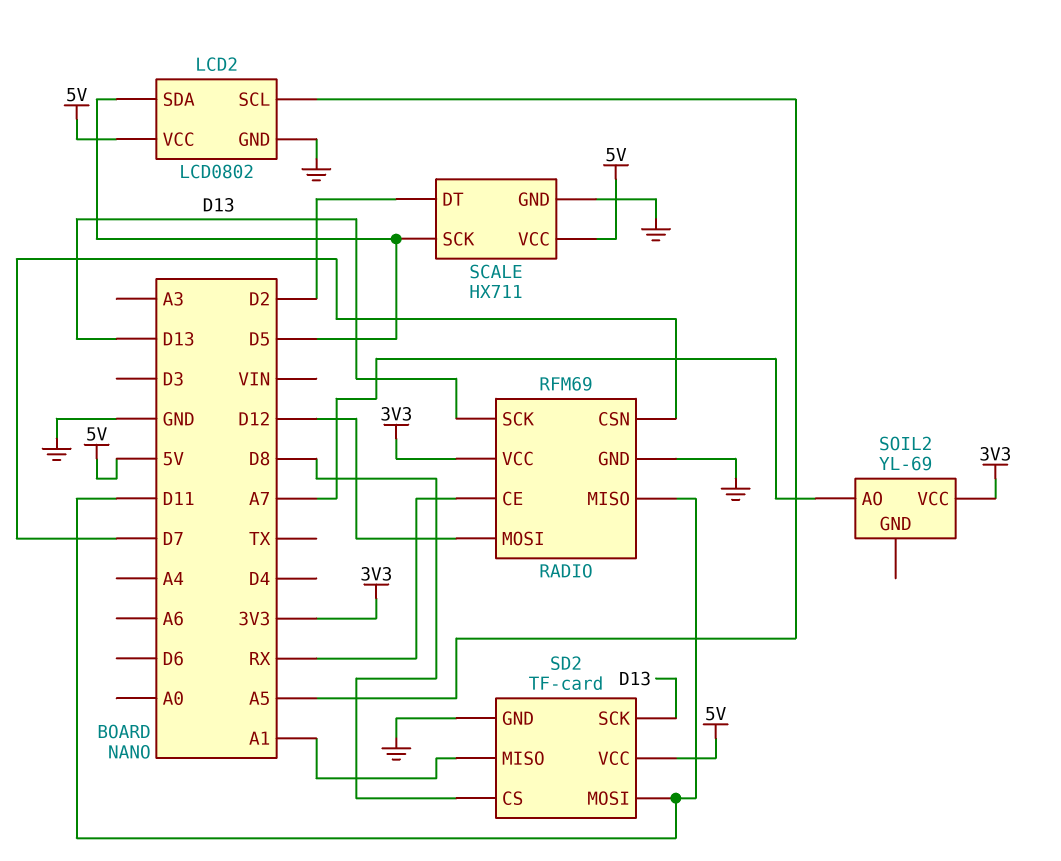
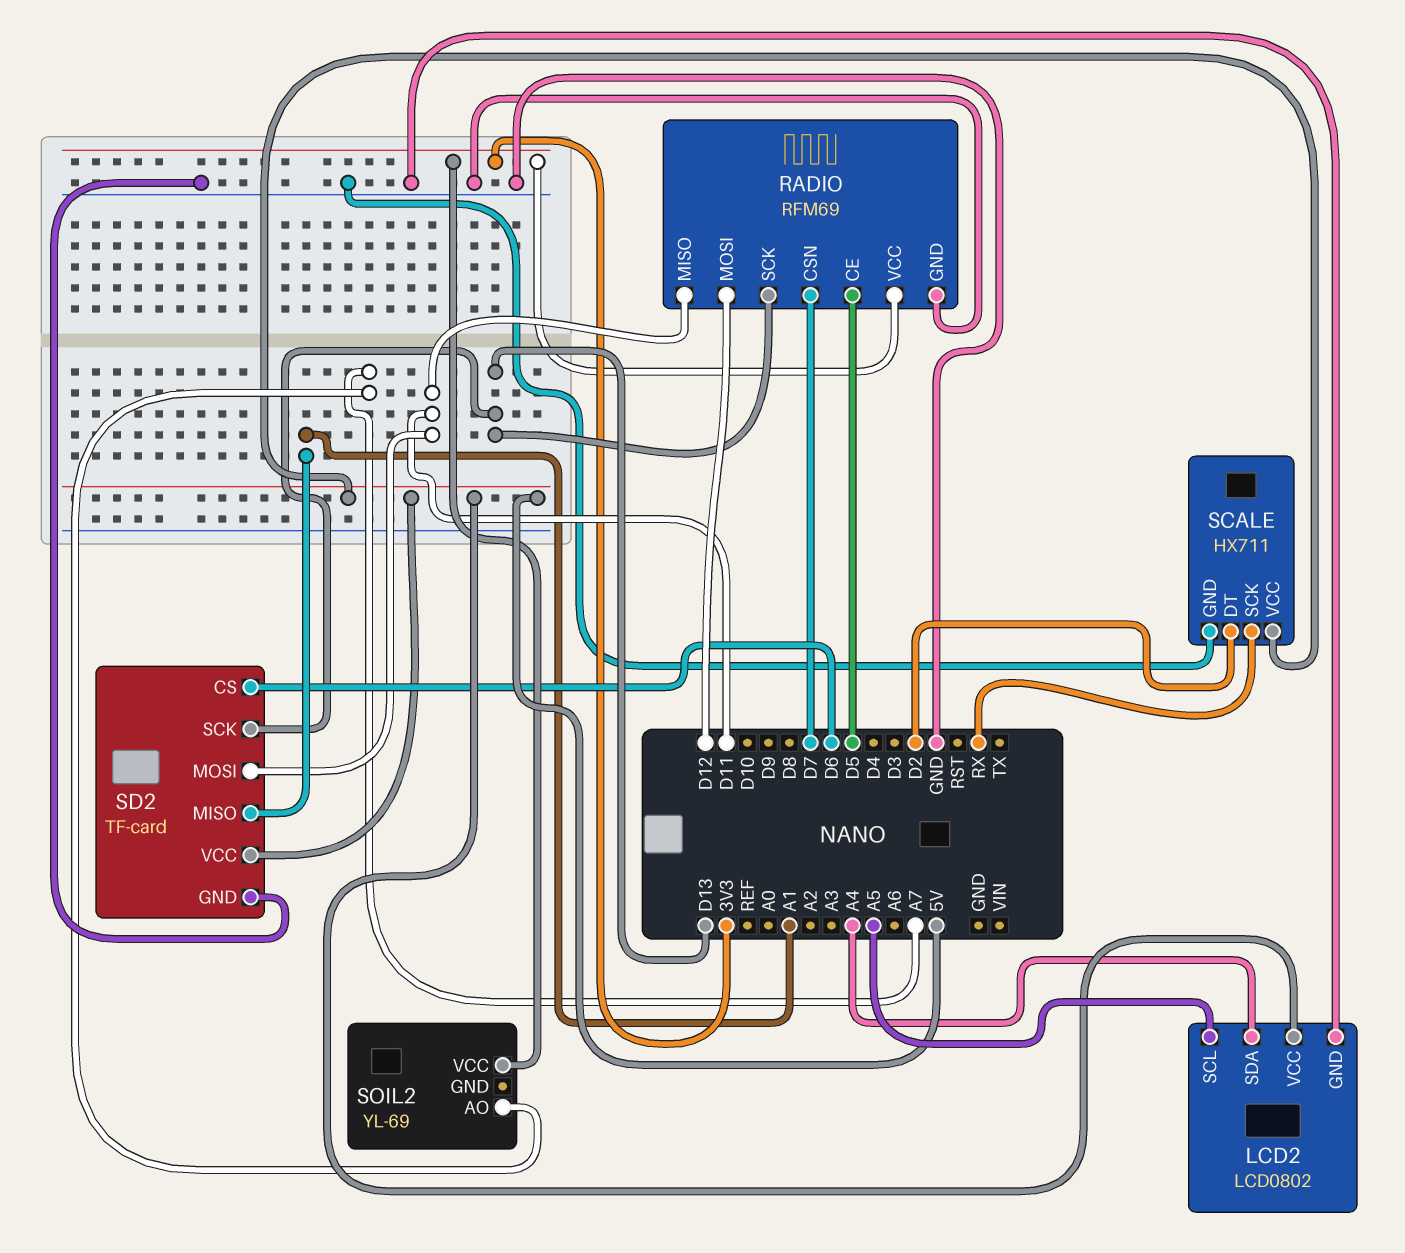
LCD2 pin SDA: D5 -> A4
RADIO pin CE: RX -> D5
SCALE pin SCK: D5 -> RX
SD2 pin CS: D8 -> D6

